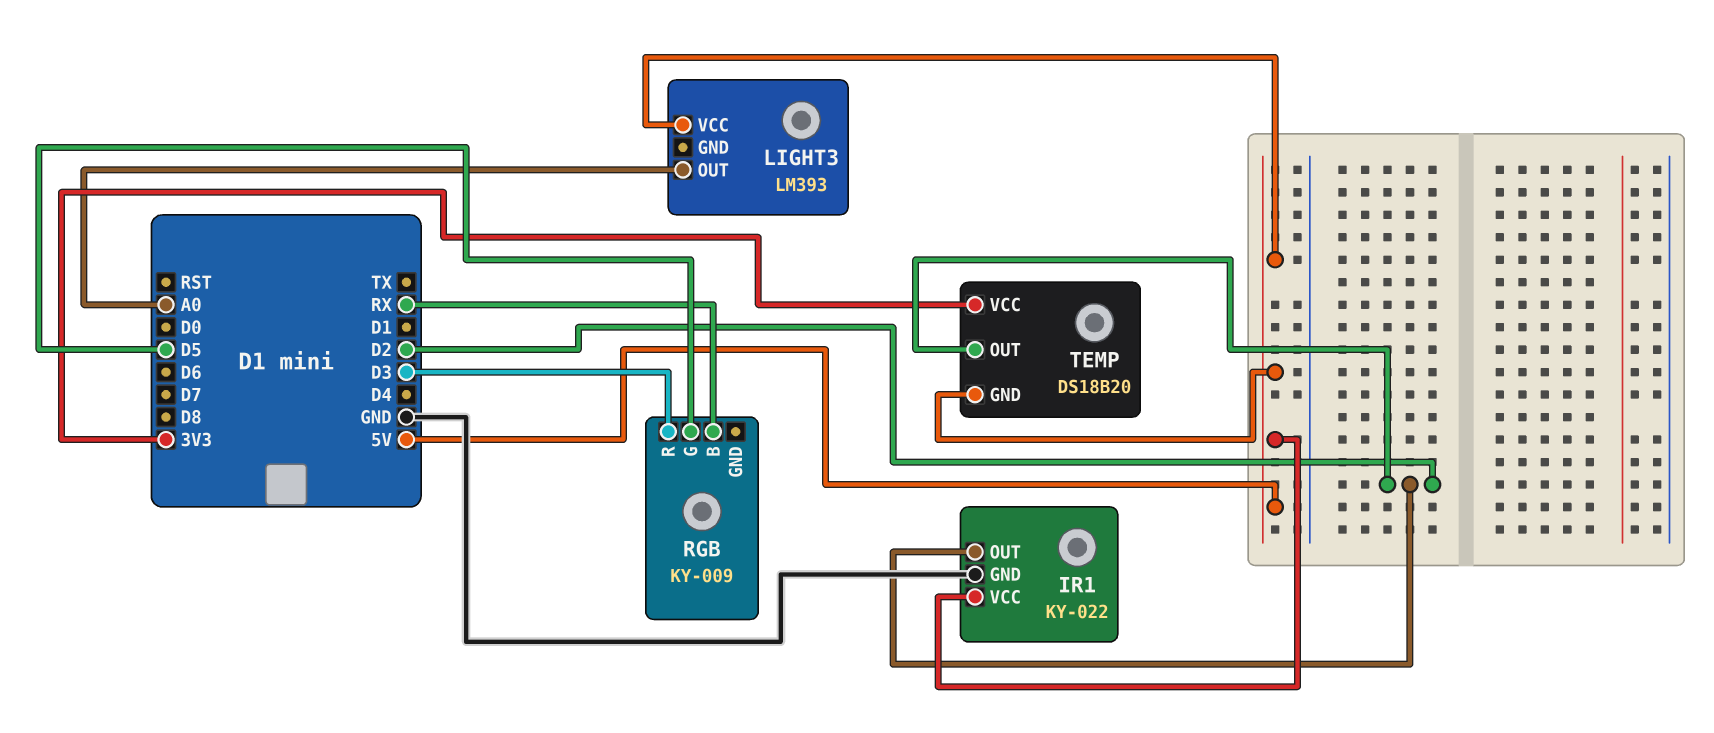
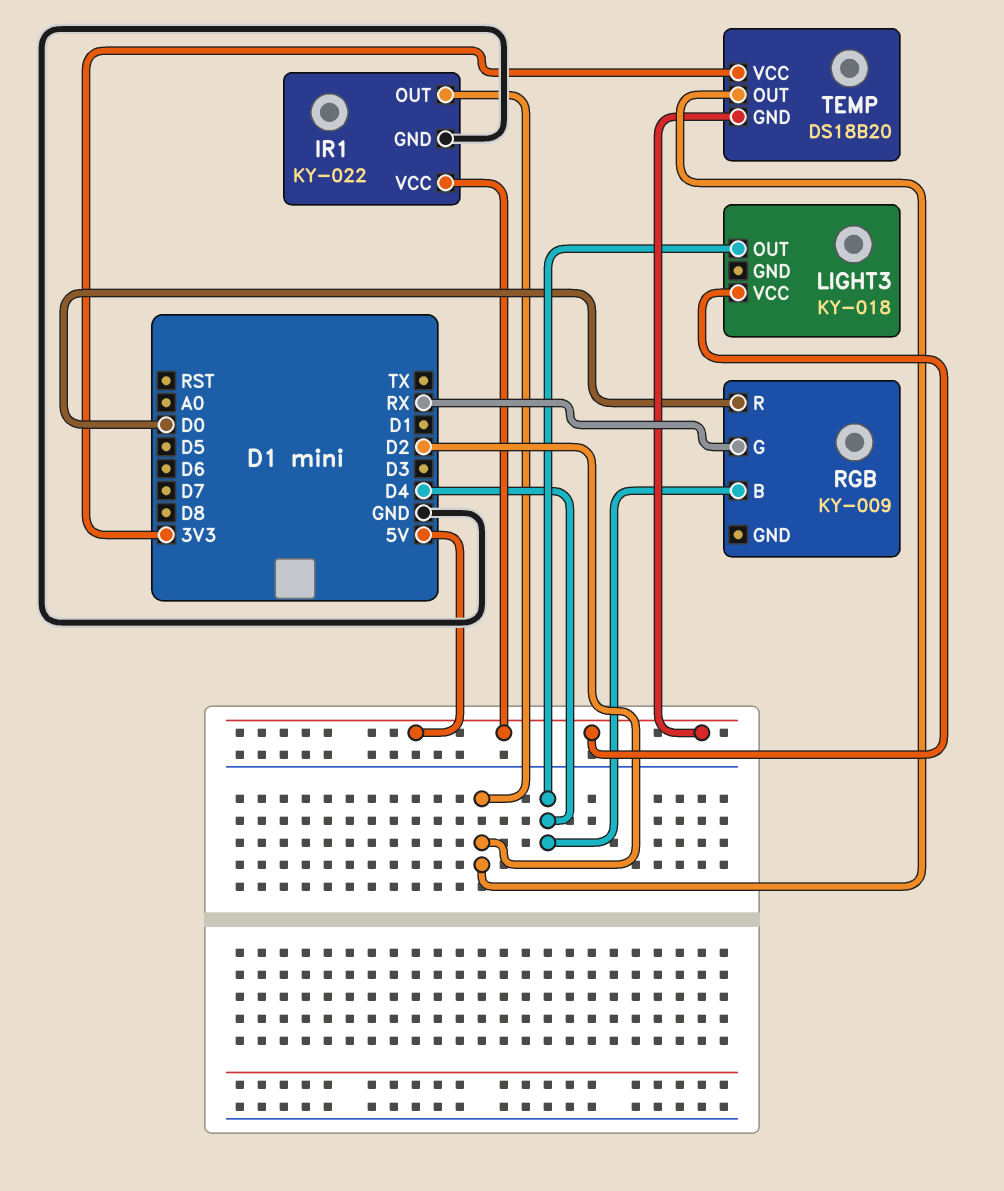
LIGHT3: LM393 -> KY-018
LIGHT3 pin OUT: A0 -> D4
RGB pin B: RX -> D4
RGB pin G: D5 -> RX
RGB pin R: D3 -> D0

